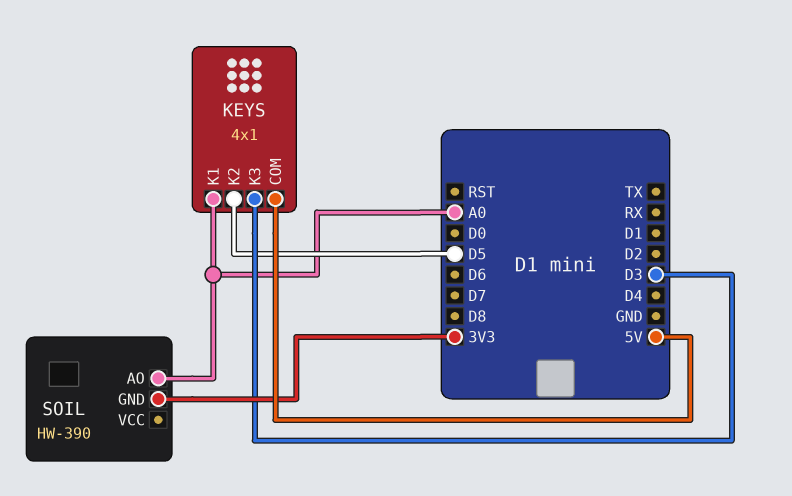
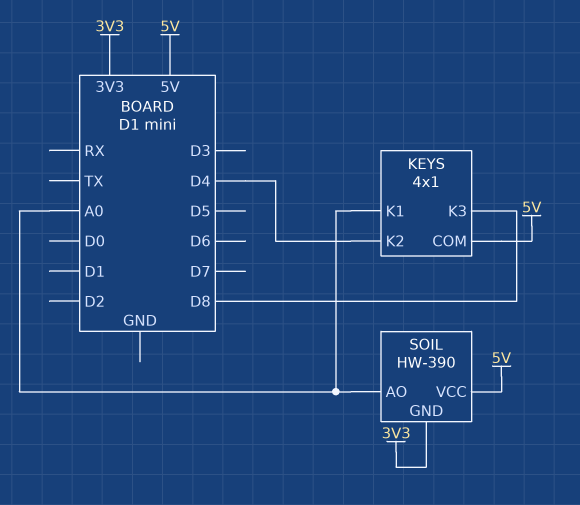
KEYS pin K2: D5 -> D4
KEYS pin K3: D3 -> D8
SOIL pin VCC: none -> 5V

